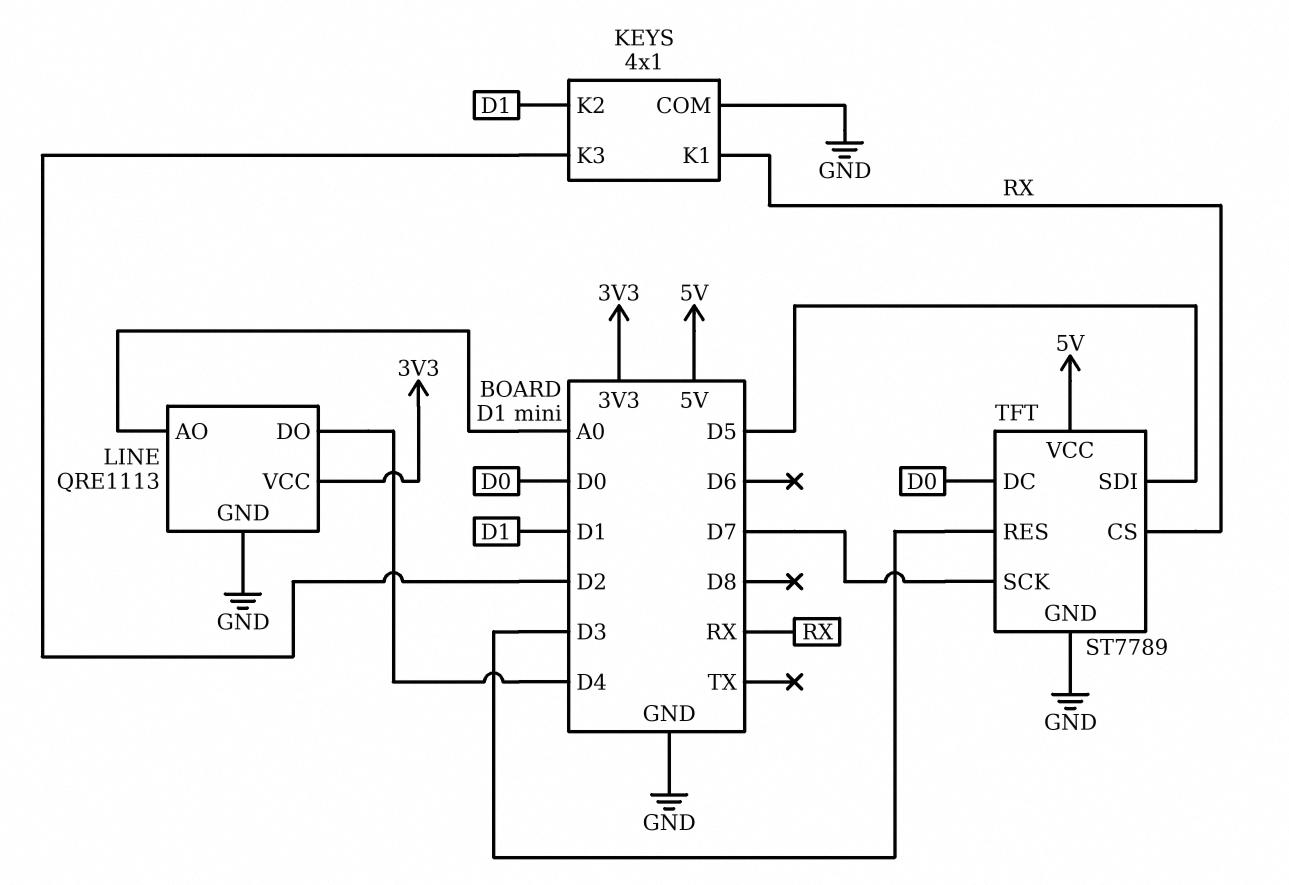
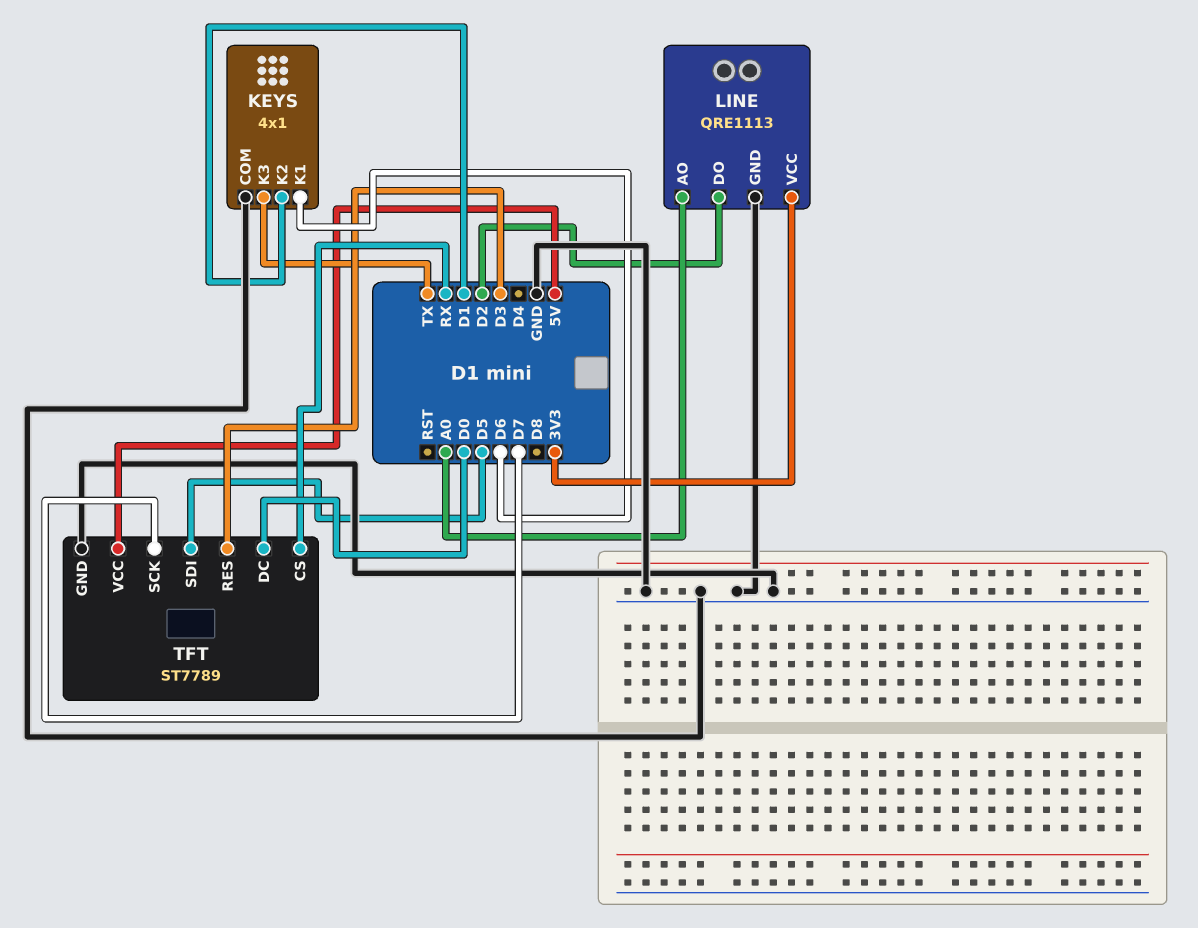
KEYS pin K1: RX -> D6
KEYS pin K3: D2 -> TX
LINE pin DO: D4 -> D2

